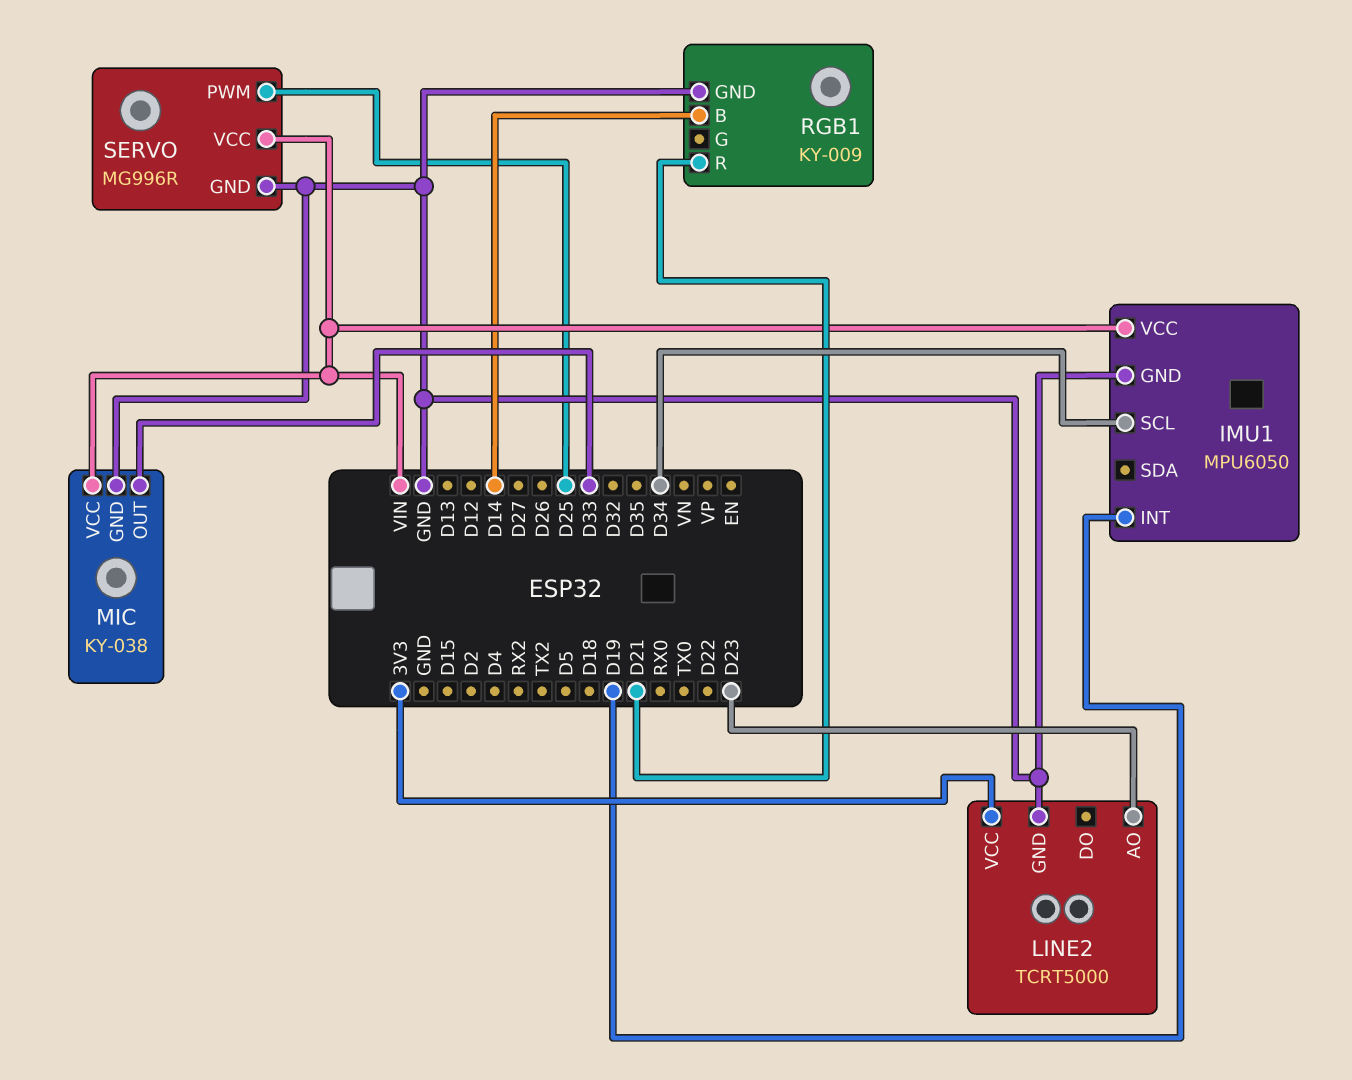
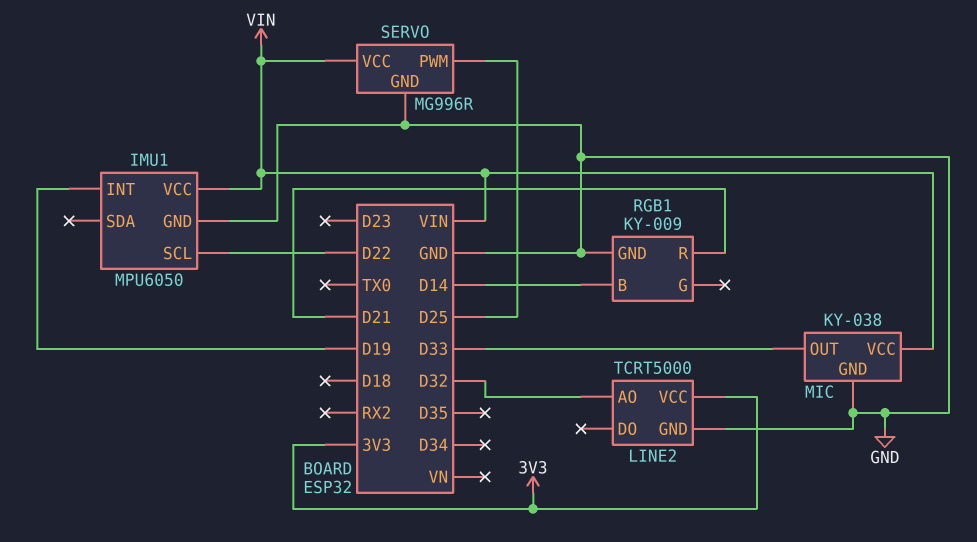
IMU1 pin SCL: D34 -> D22
LINE2 pin AO: D23 -> D32

